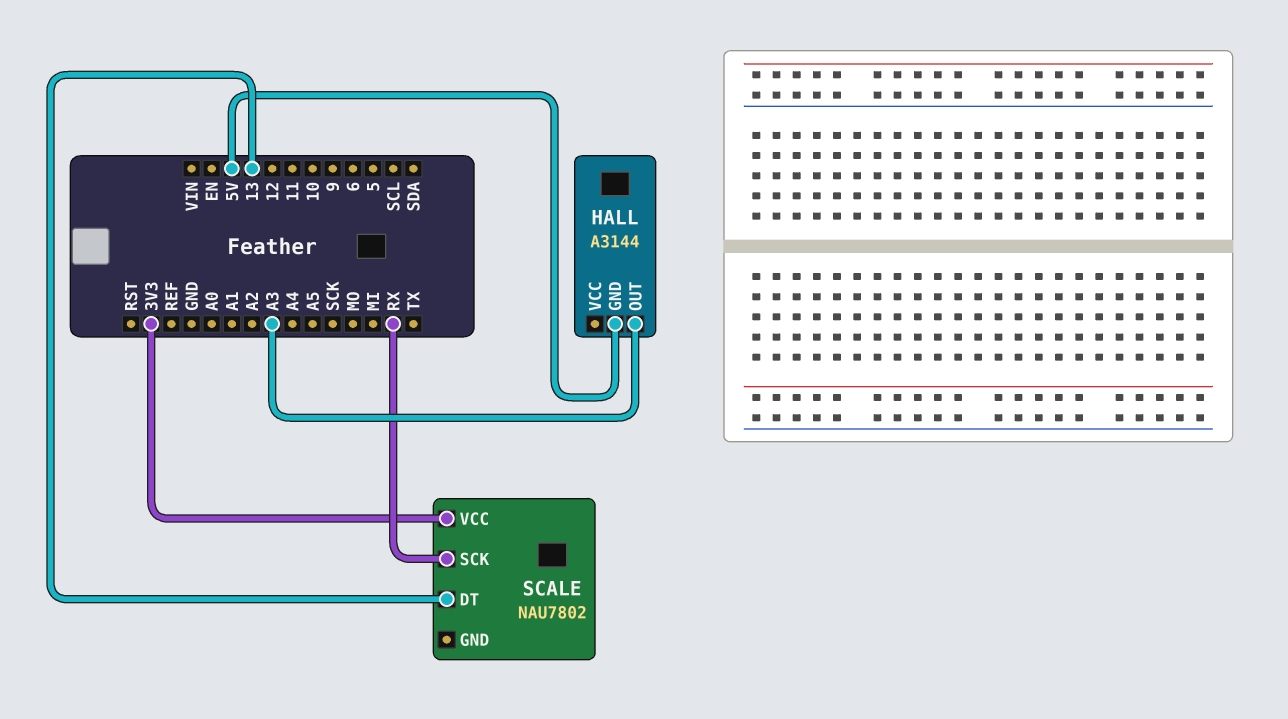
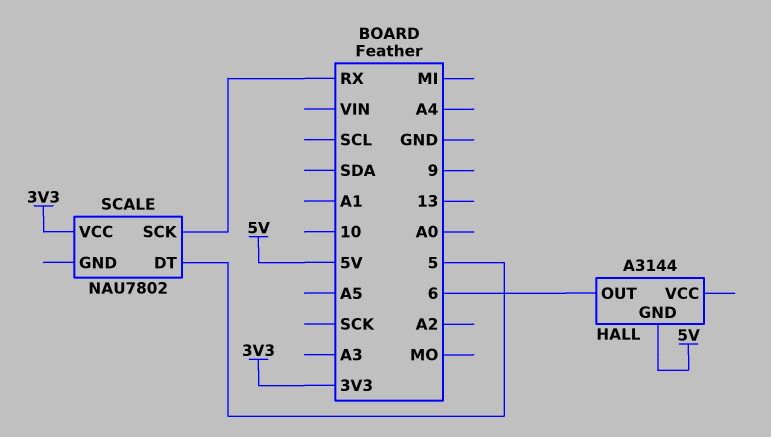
HALL pin OUT: A3 -> 6
SCALE pin DT: 13 -> 5

